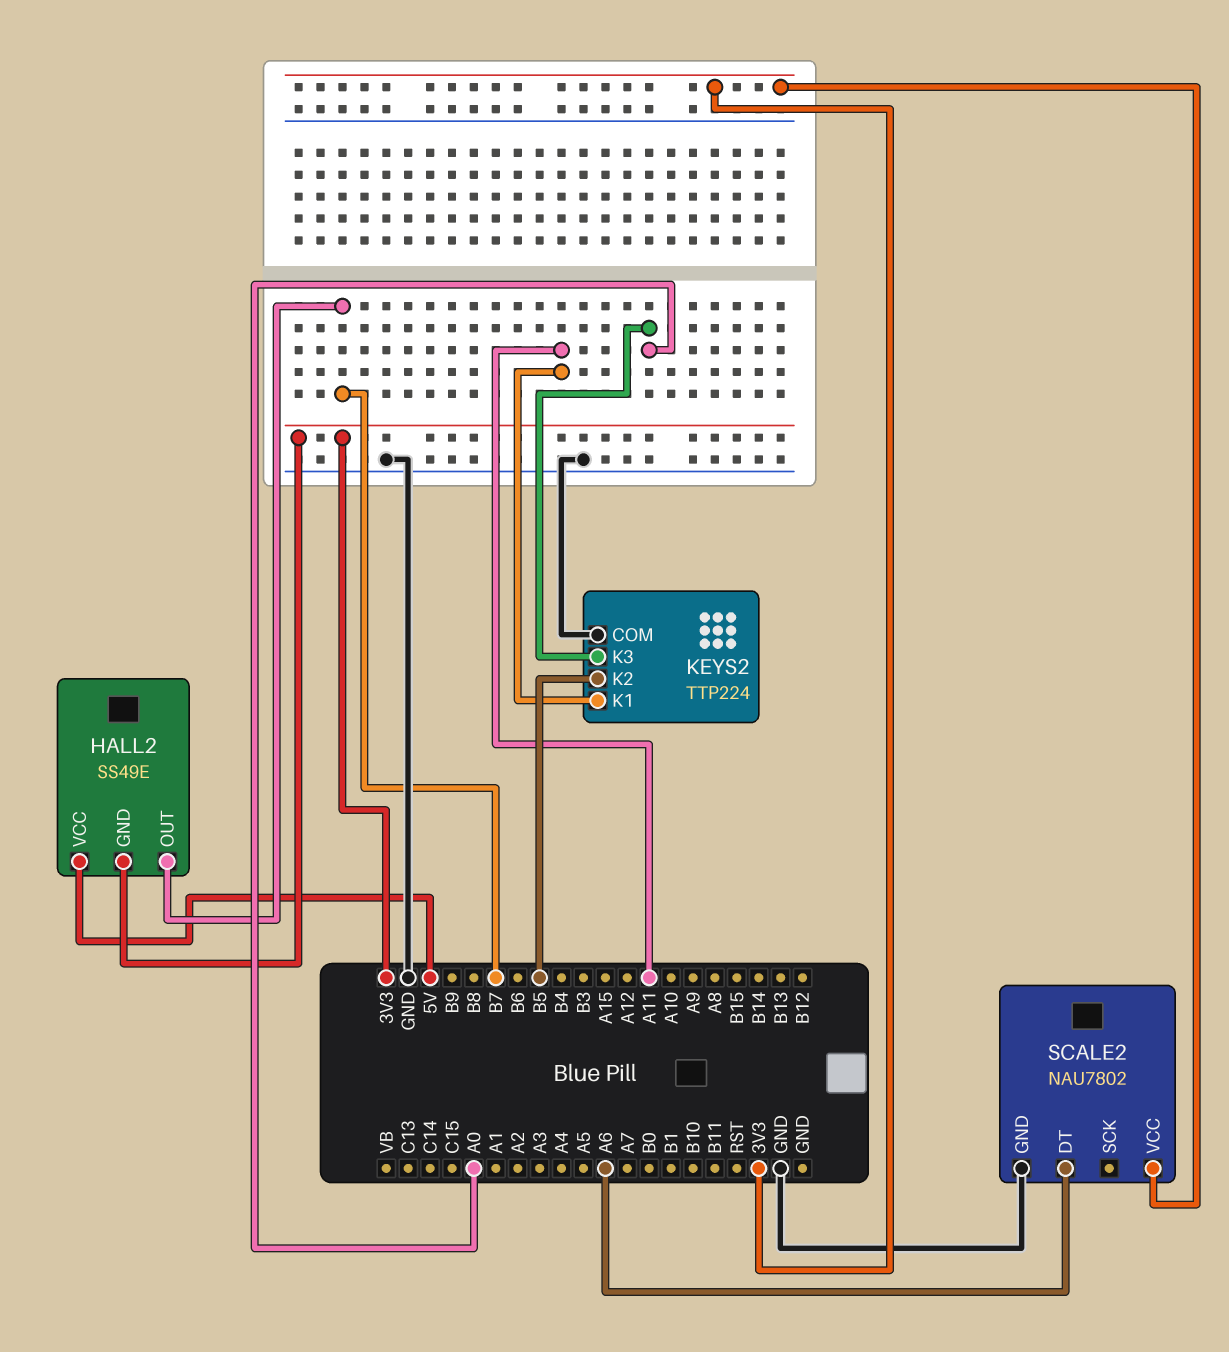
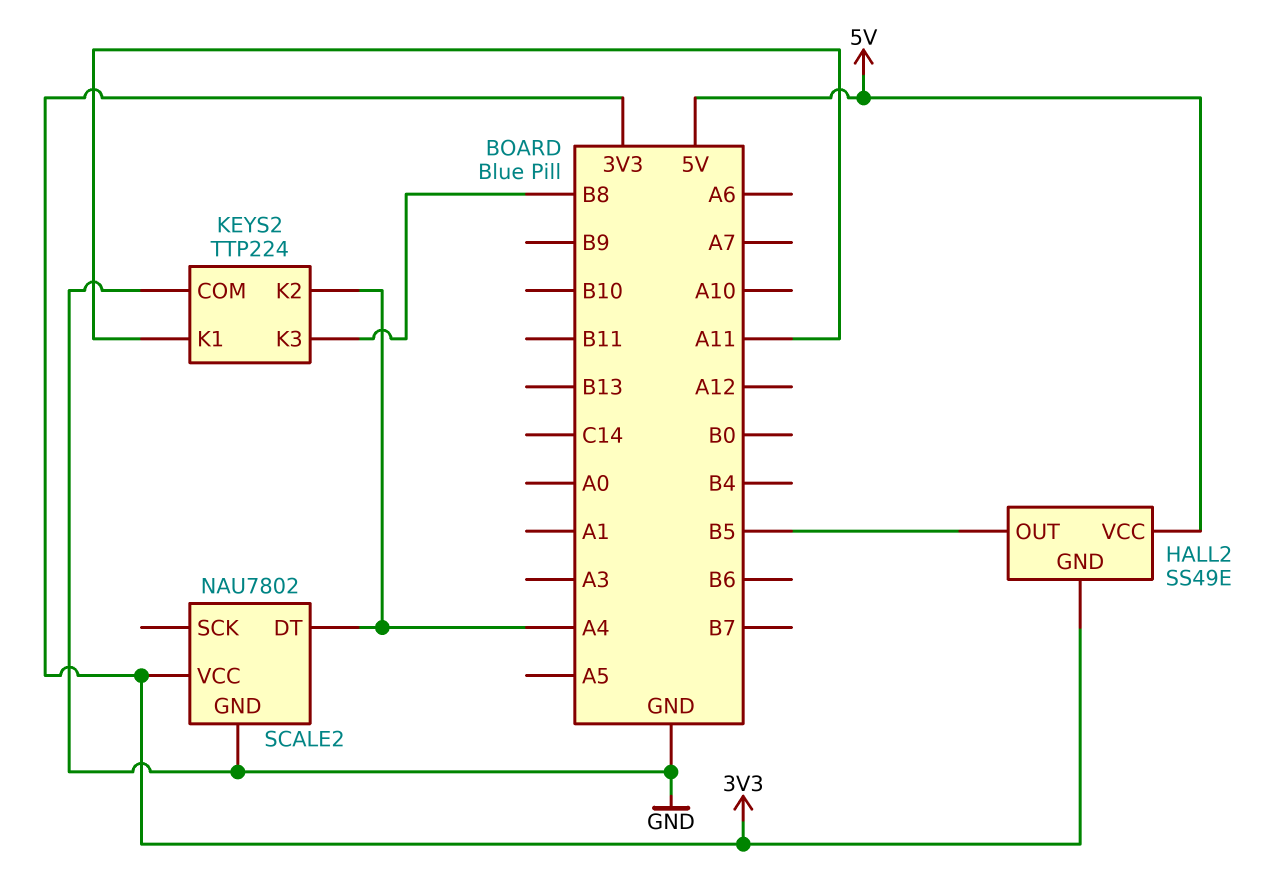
HALL2 pin OUT: B7 -> B5
KEYS2 pin K2: B5 -> A4
KEYS2 pin K3: A0 -> B8
SCALE2 pin DT: A6 -> A4

